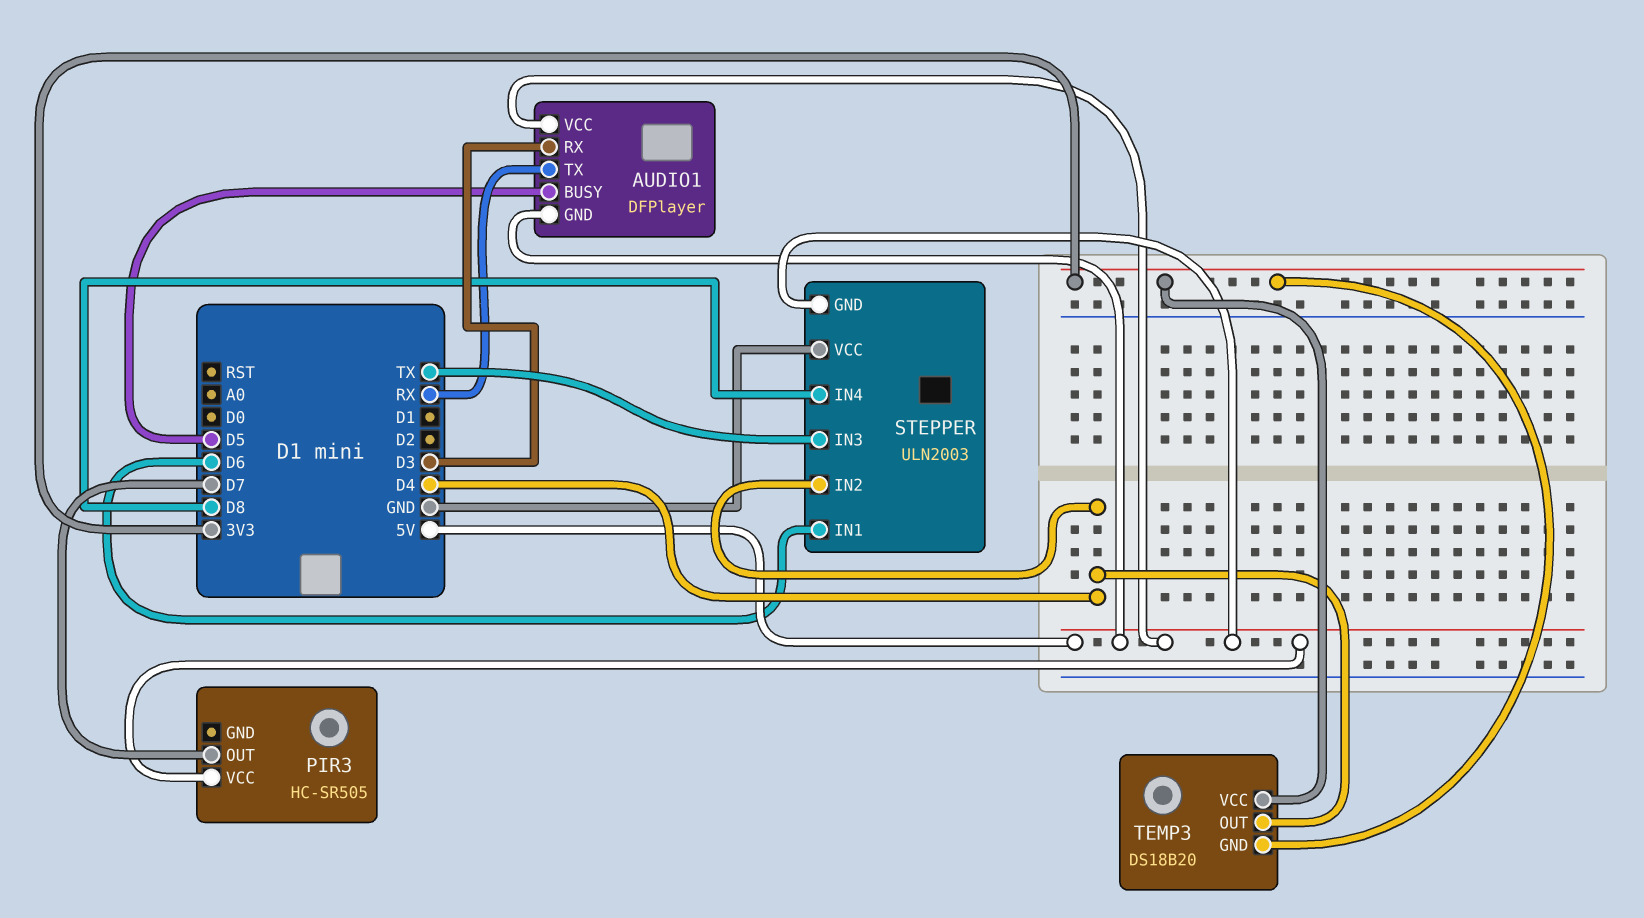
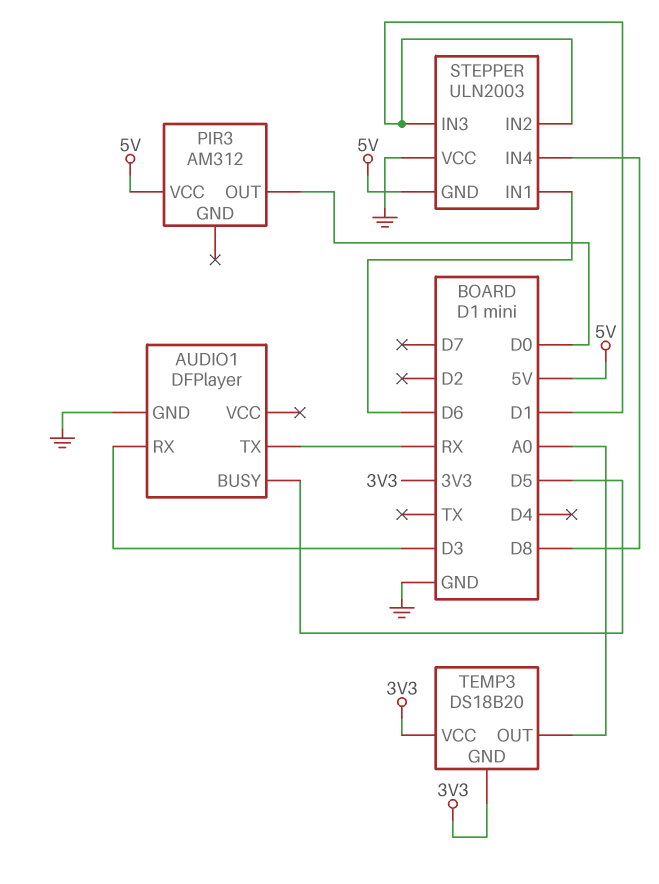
AUDIO1 pin GND: 5V -> GND
AUDIO1 pin VCC: 5V -> none
PIR3: HC-SR505 -> AM312
PIR3 pin OUT: D7 -> D0
STEPPER pin IN2: D4 -> D1
STEPPER pin IN3: TX -> D1
TEMP3 pin OUT: D4 -> A0

